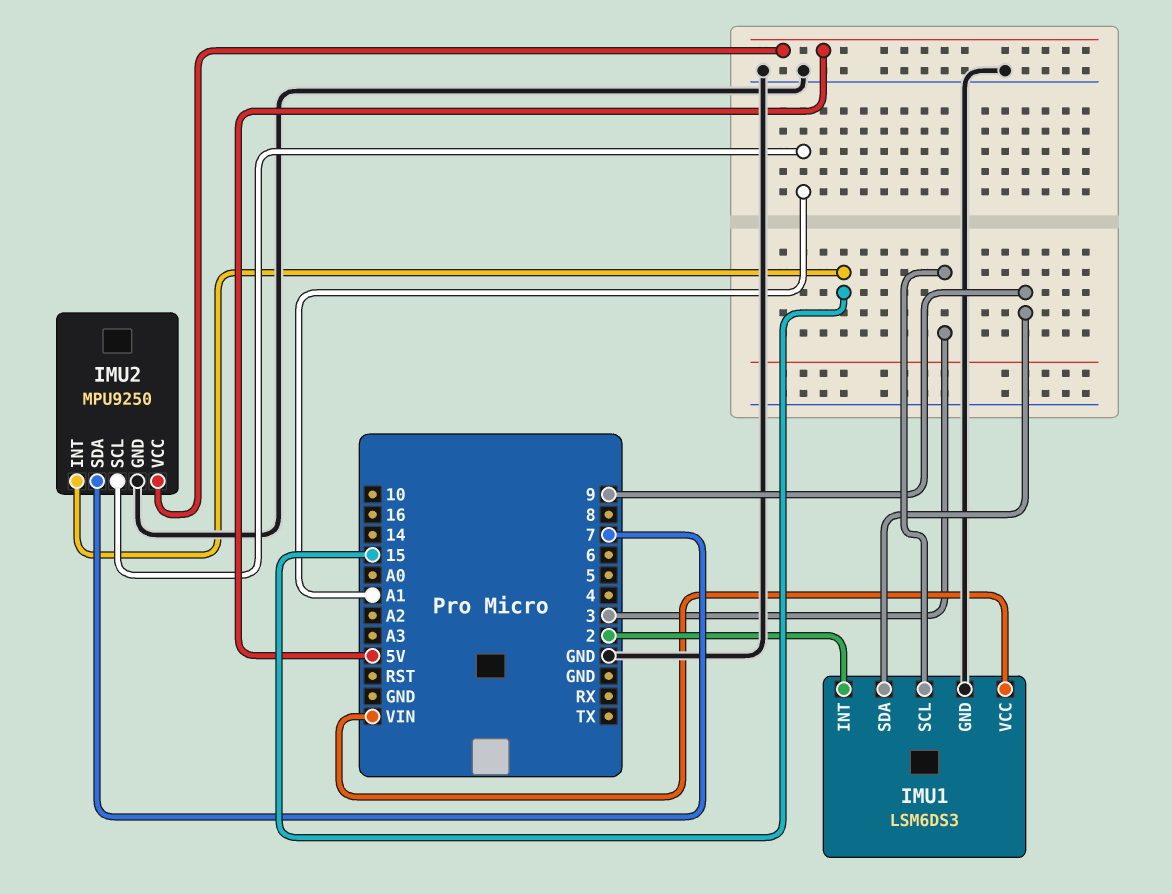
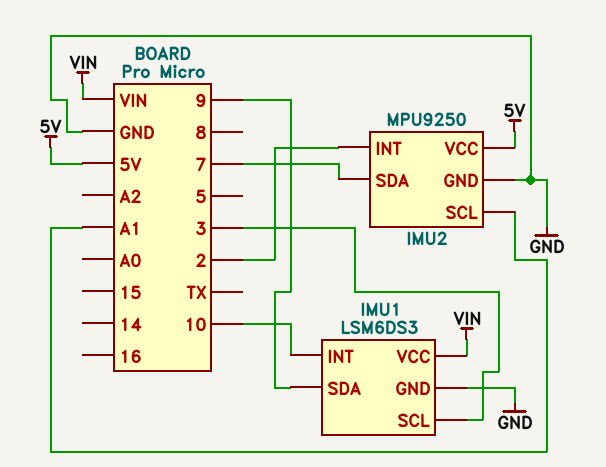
IMU1 pin INT: 2 -> 10
IMU2 pin INT: 15 -> 2

